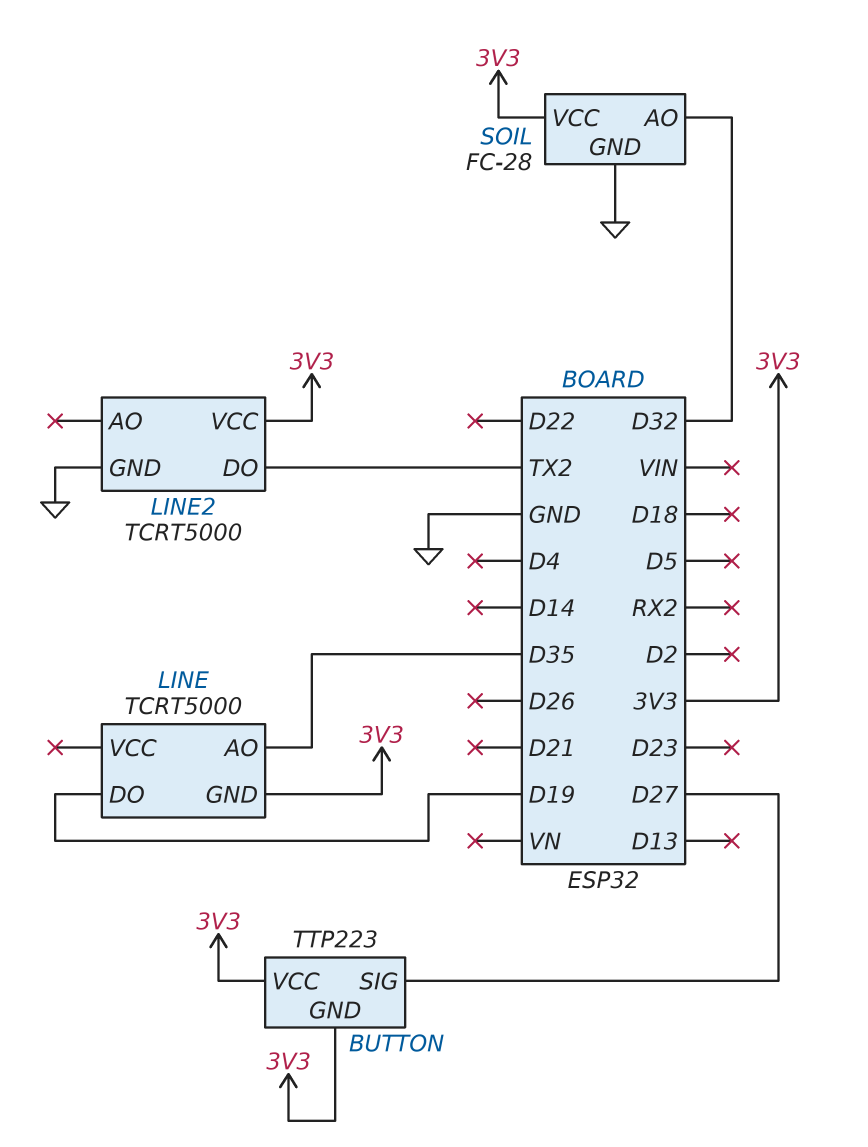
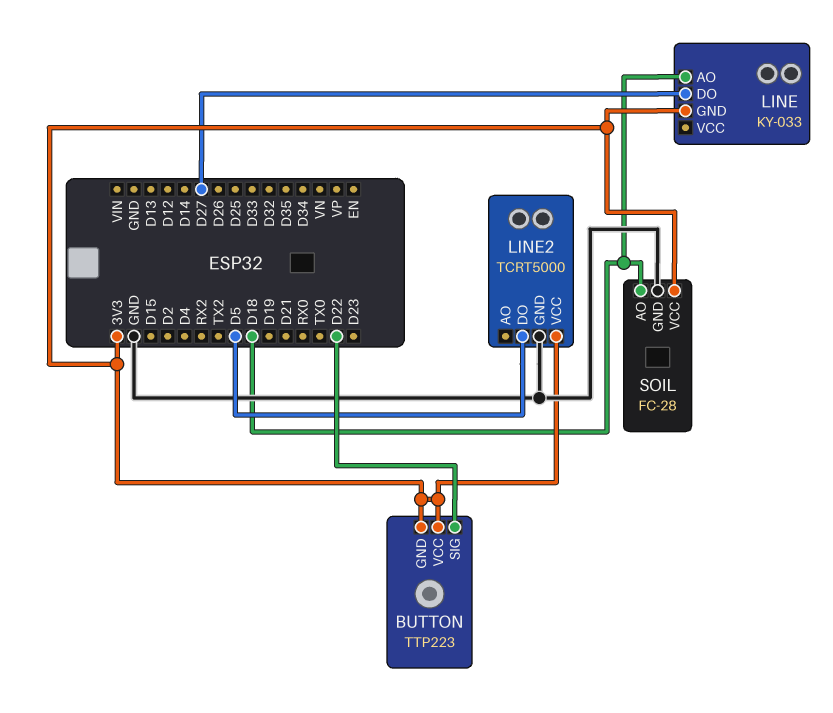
BUTTON pin SIG: D27 -> D22
LINE: TCRT5000 -> KY-033
LINE pin AO: D35 -> D18
LINE pin DO: D19 -> D27
LINE2 pin DO: TX2 -> D5
SOIL pin AO: D32 -> D18

